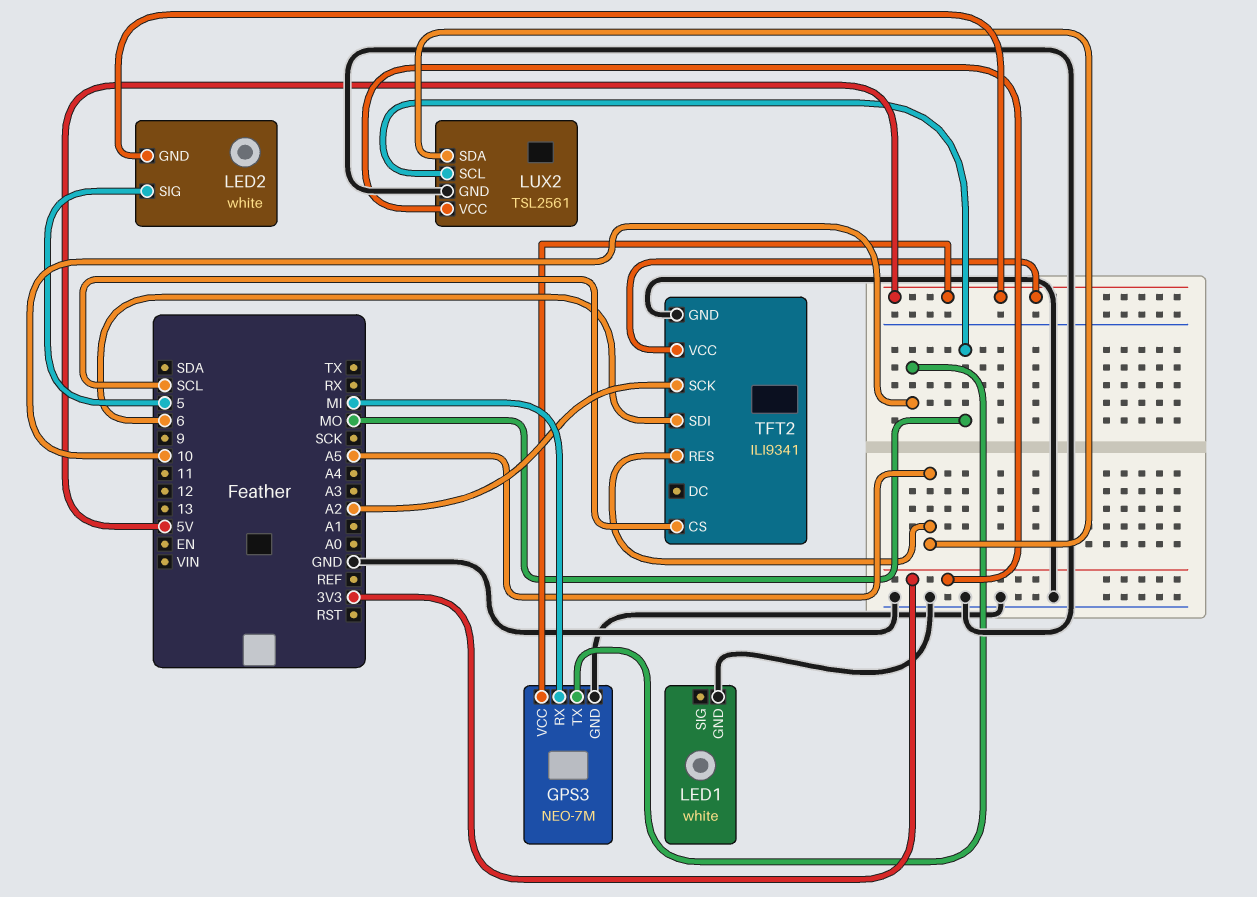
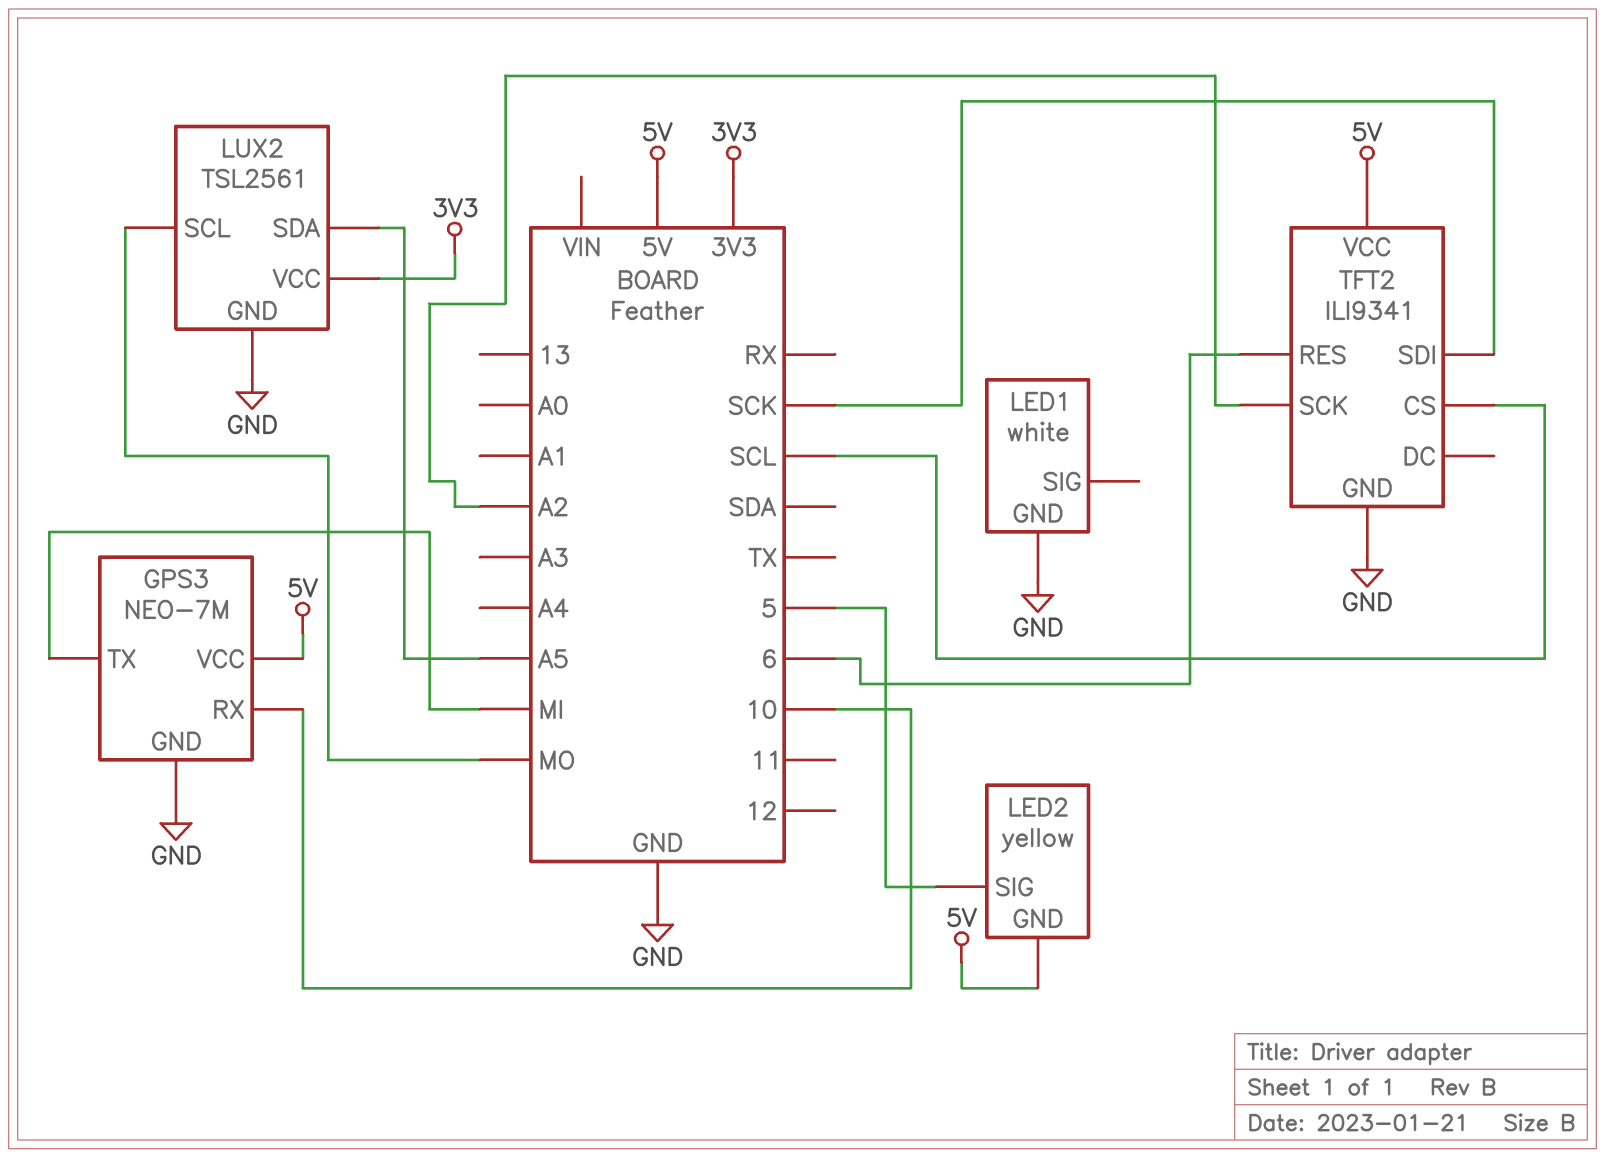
GPS3 pin RX: MI -> 10
GPS3 pin TX: 10 -> MI
LED2: white -> yellow
TFT2 pin RES: A5 -> 6
TFT2 pin SDI: 6 -> SCK

